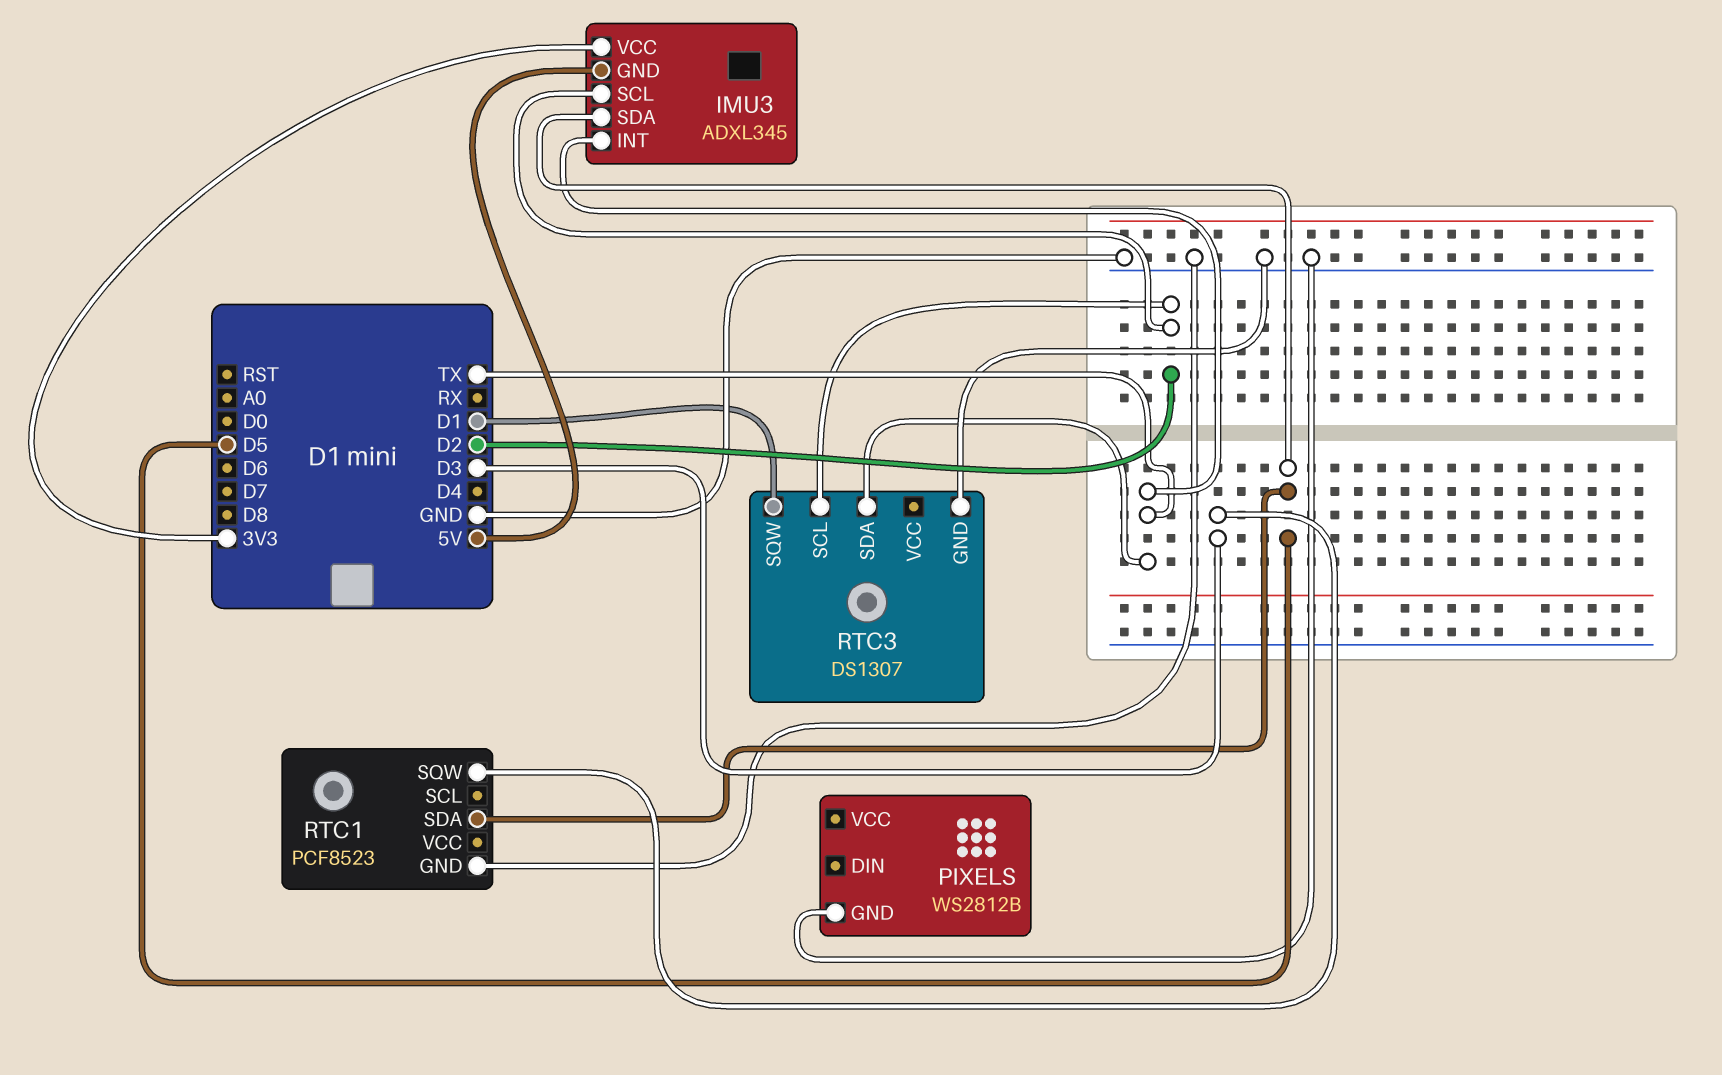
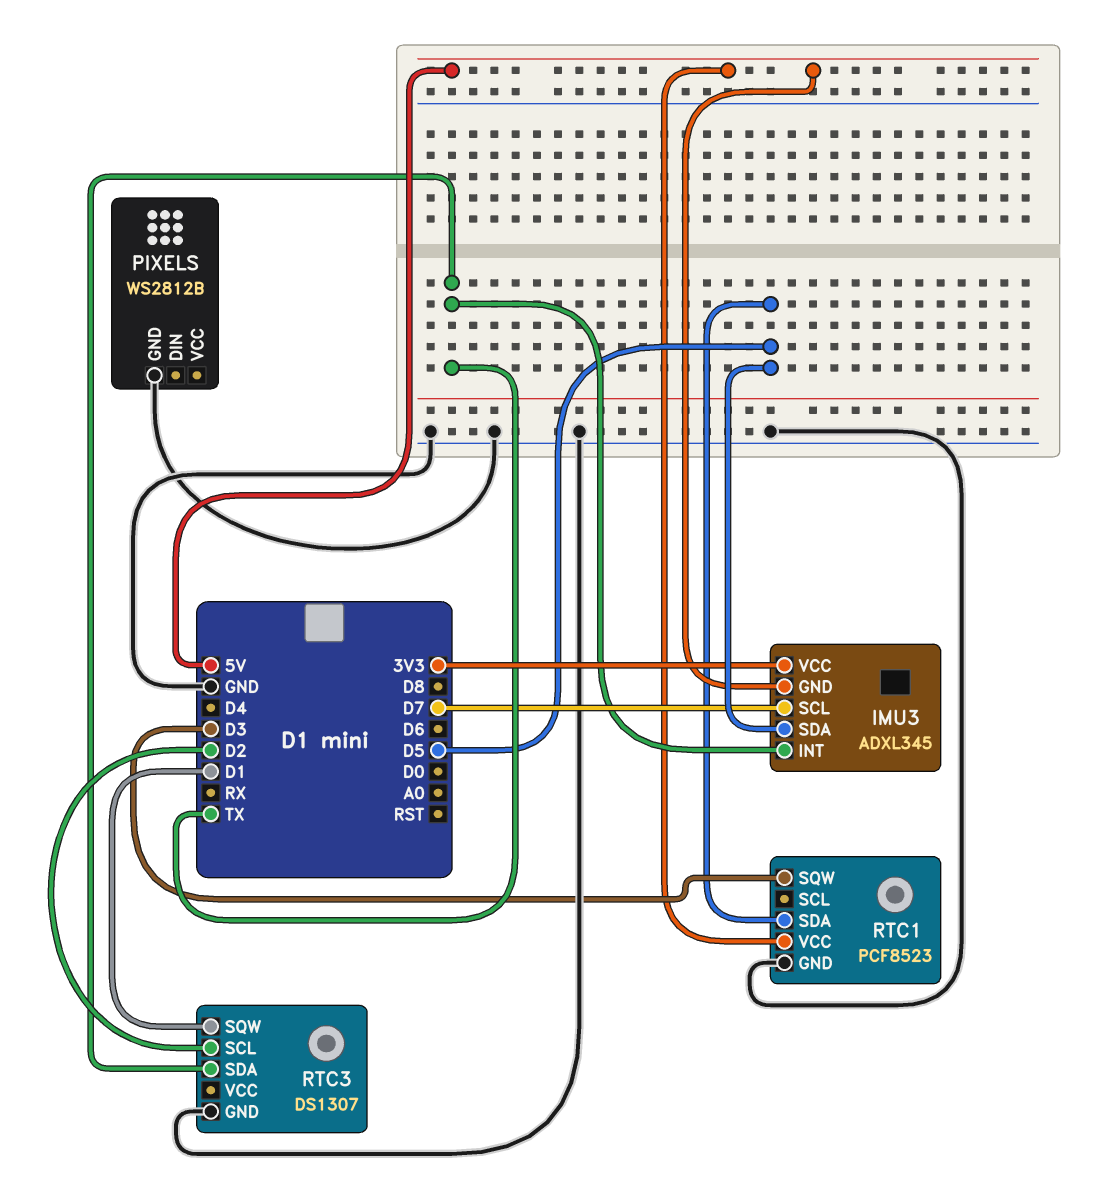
IMU3 pin SCL: D2 -> D7
RTC1 pin VCC: none -> 5V

